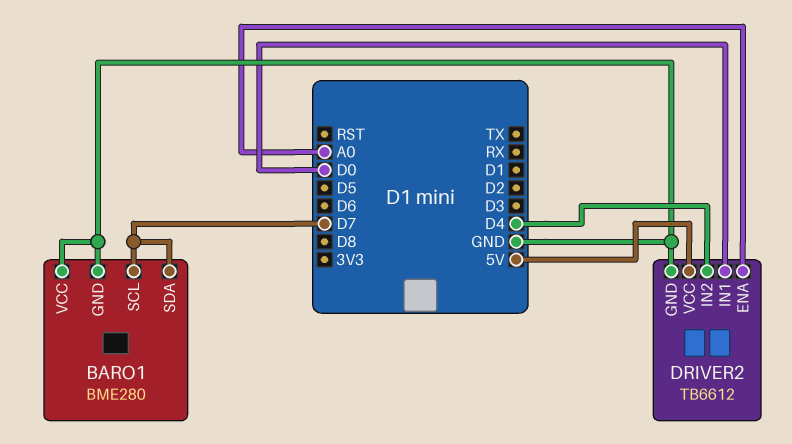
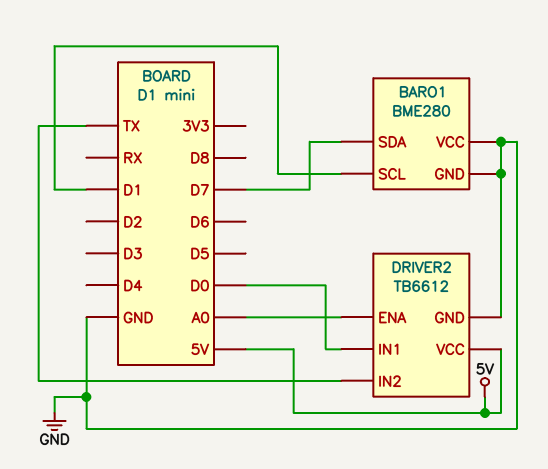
BARO1 pin SCL: D7 -> D1
DRIVER2 pin IN2: D4 -> TX

